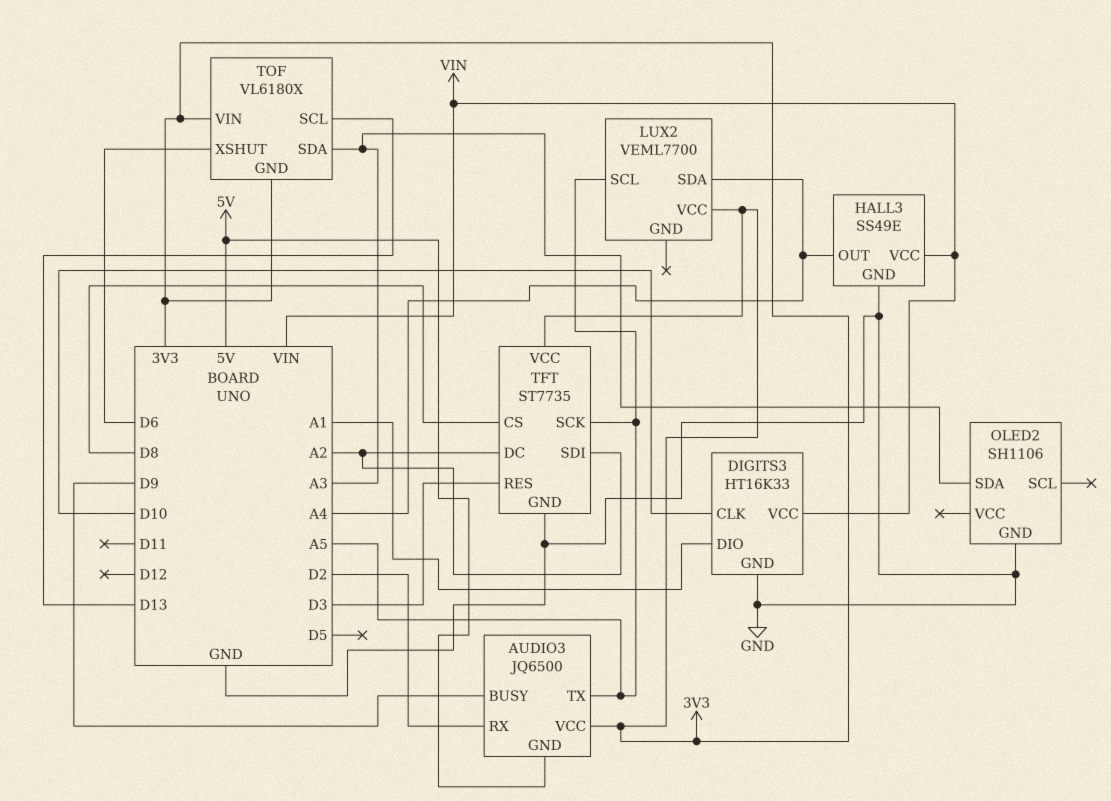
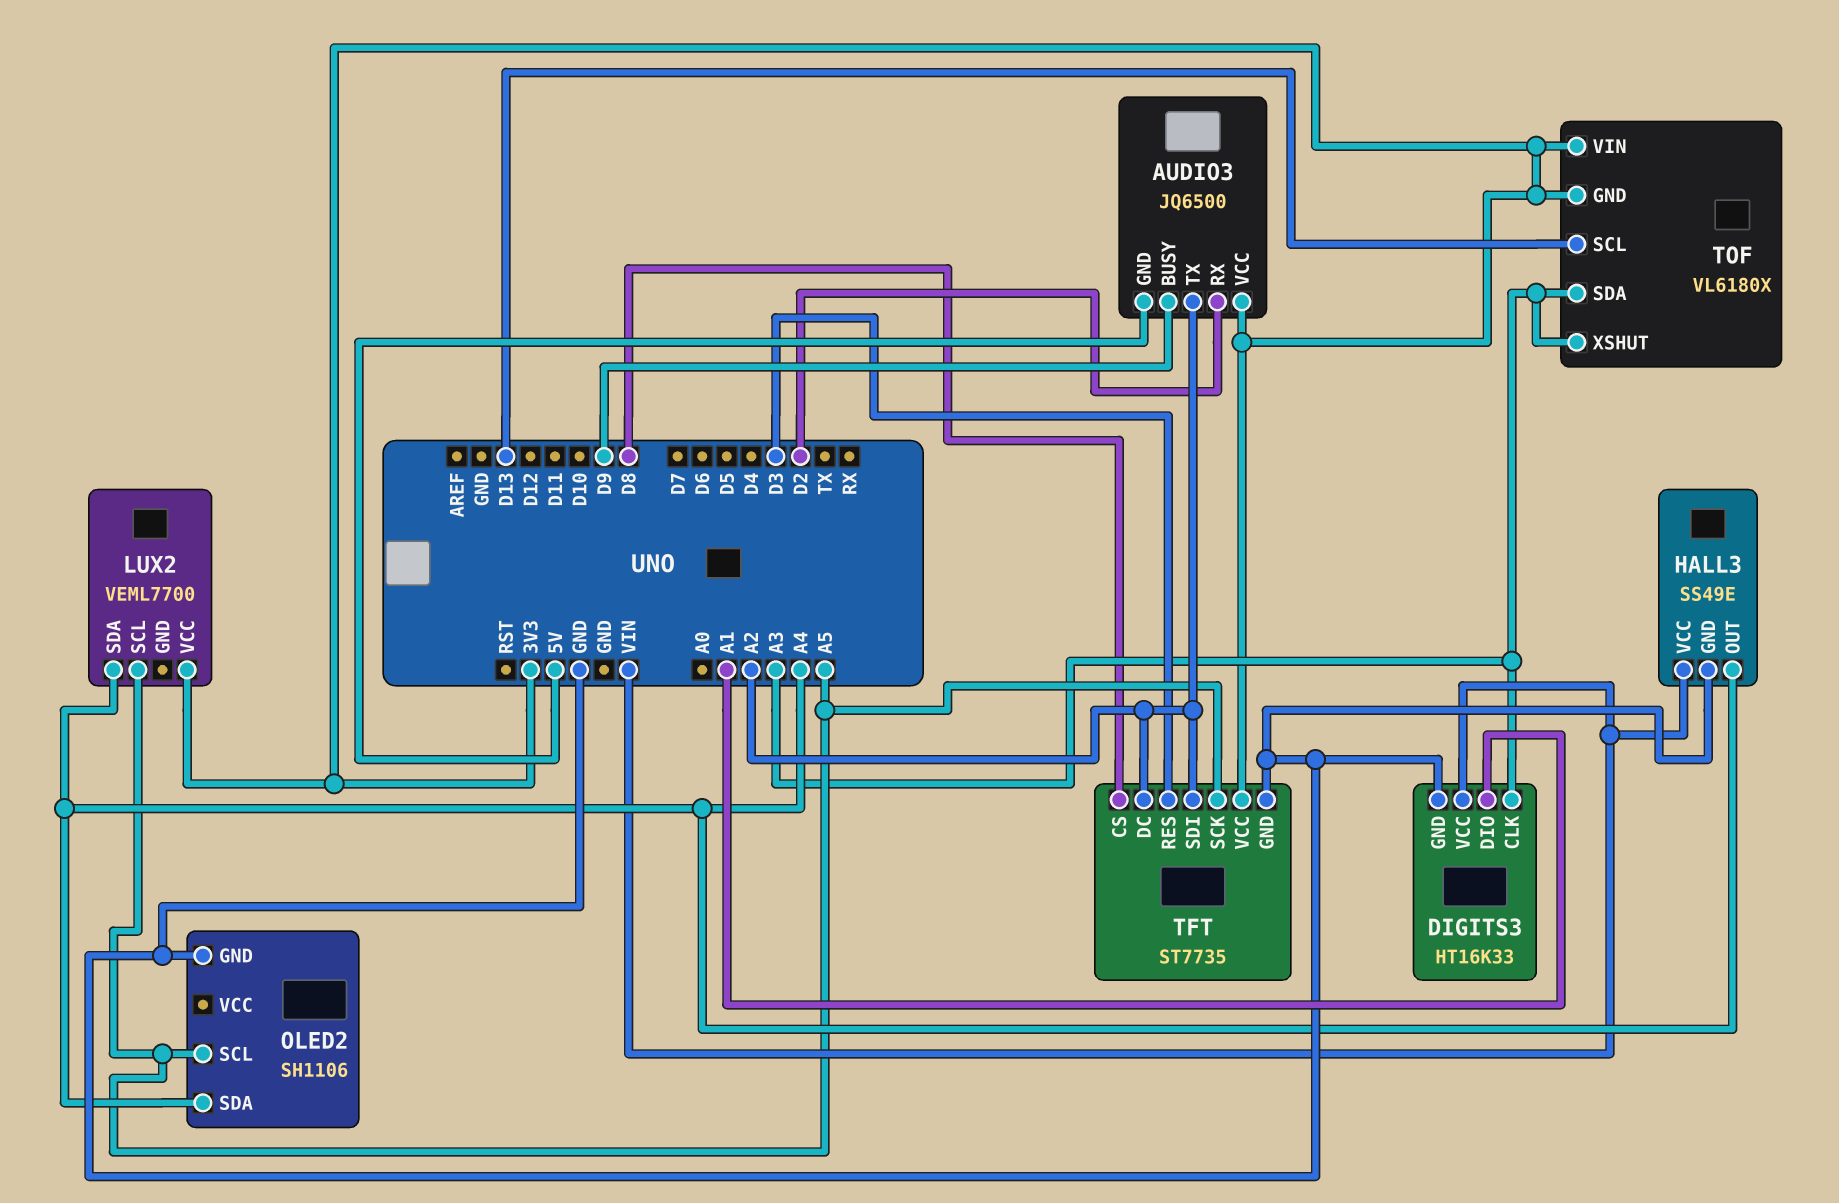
AUDIO3 pin TX: A5 -> A2
DIGITS3 pin CLK: D10 -> A3
OLED2 pin SCL: none -> A5
OLED2 pin SDA: A3 -> A4
TOF pin XSHUT: D6 -> A3

